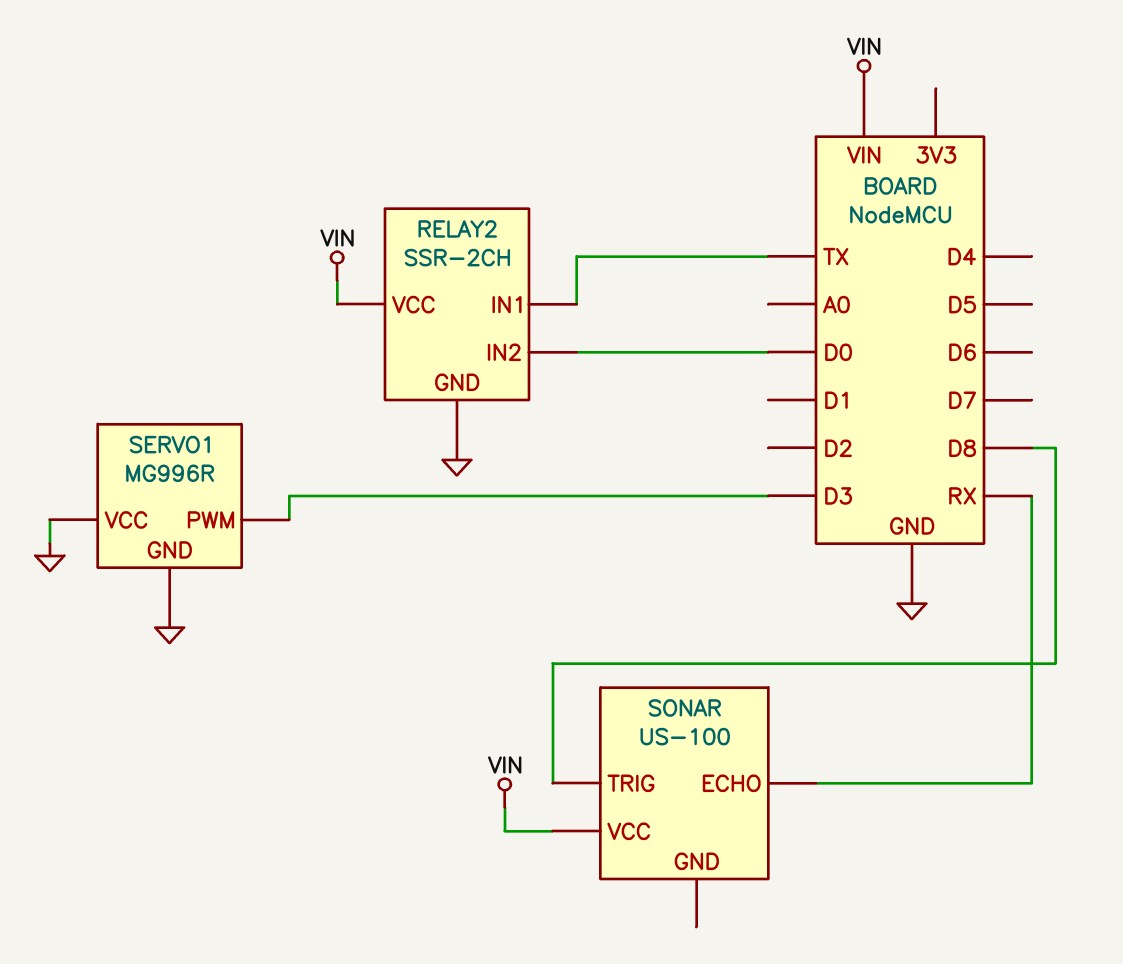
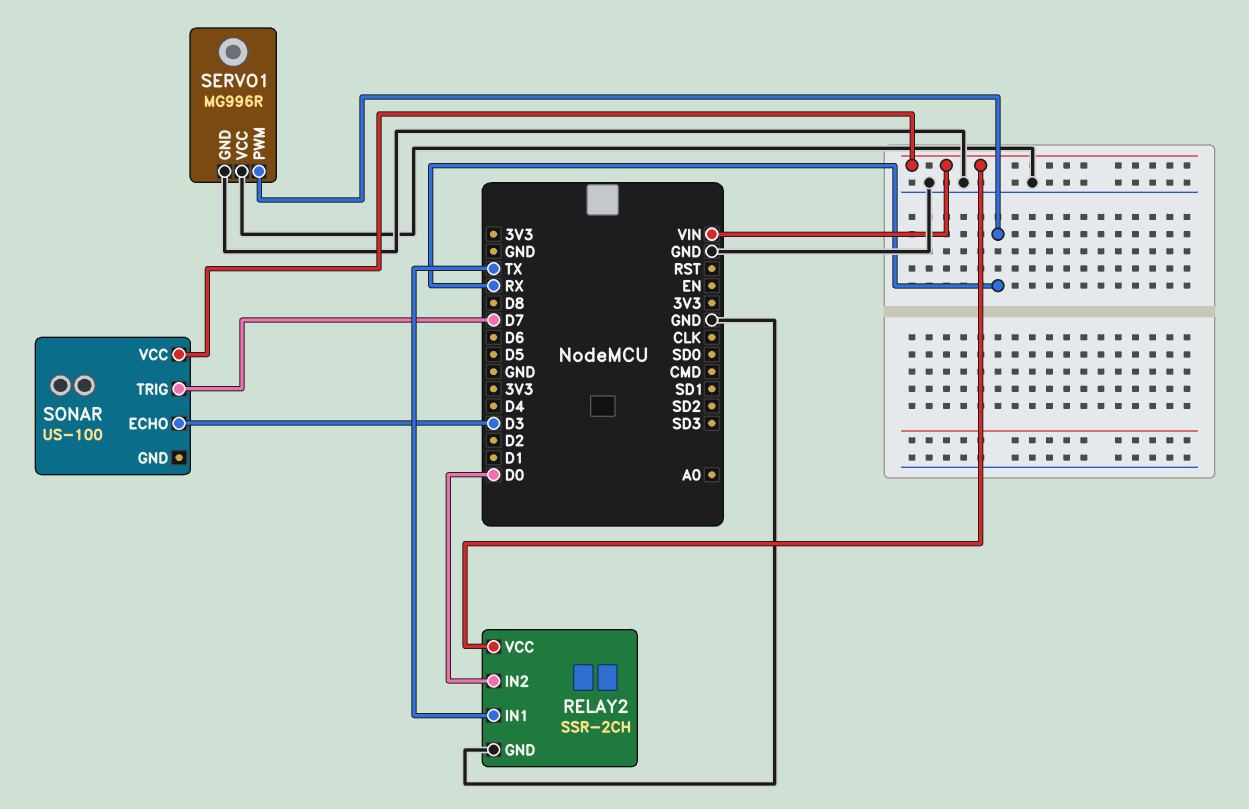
SERVO1 pin PWM: D3 -> RX
SONAR pin ECHO: RX -> D3
SONAR pin TRIG: D8 -> D7

